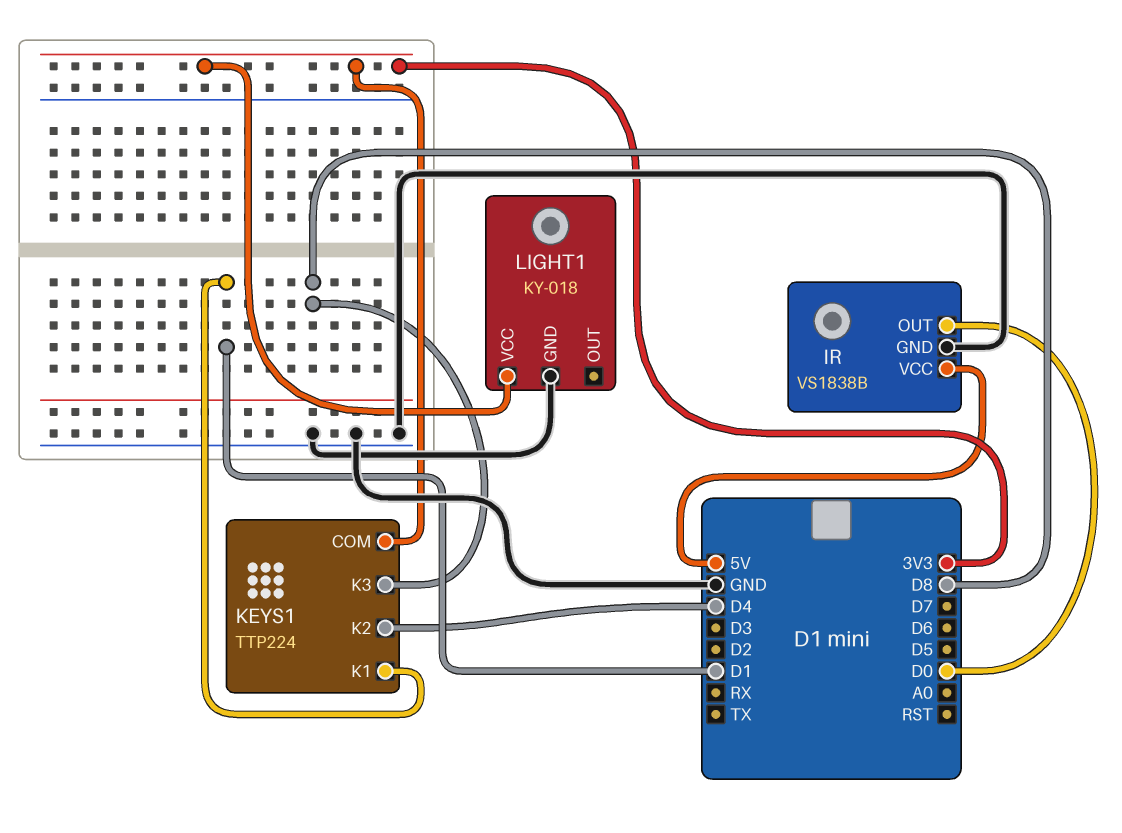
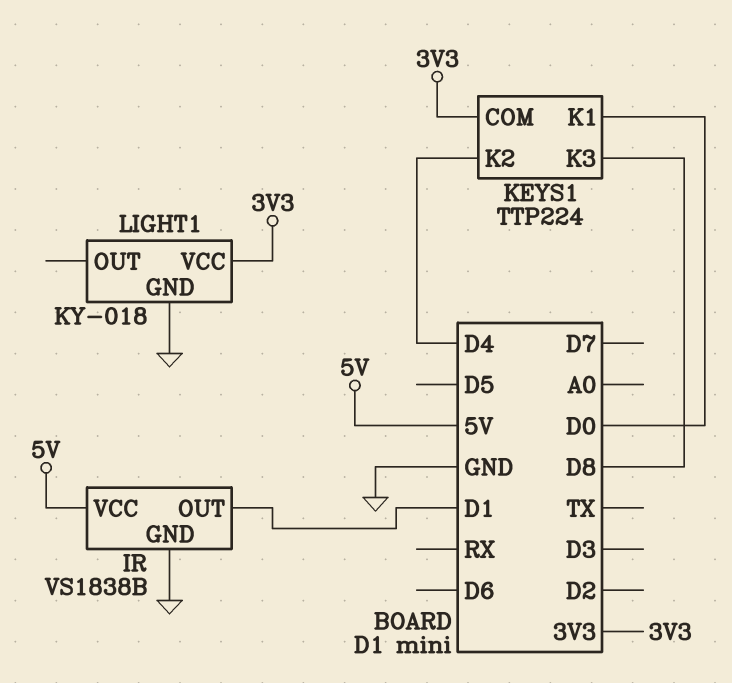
IR pin OUT: D0 -> D1
KEYS1 pin K1: D1 -> D0

